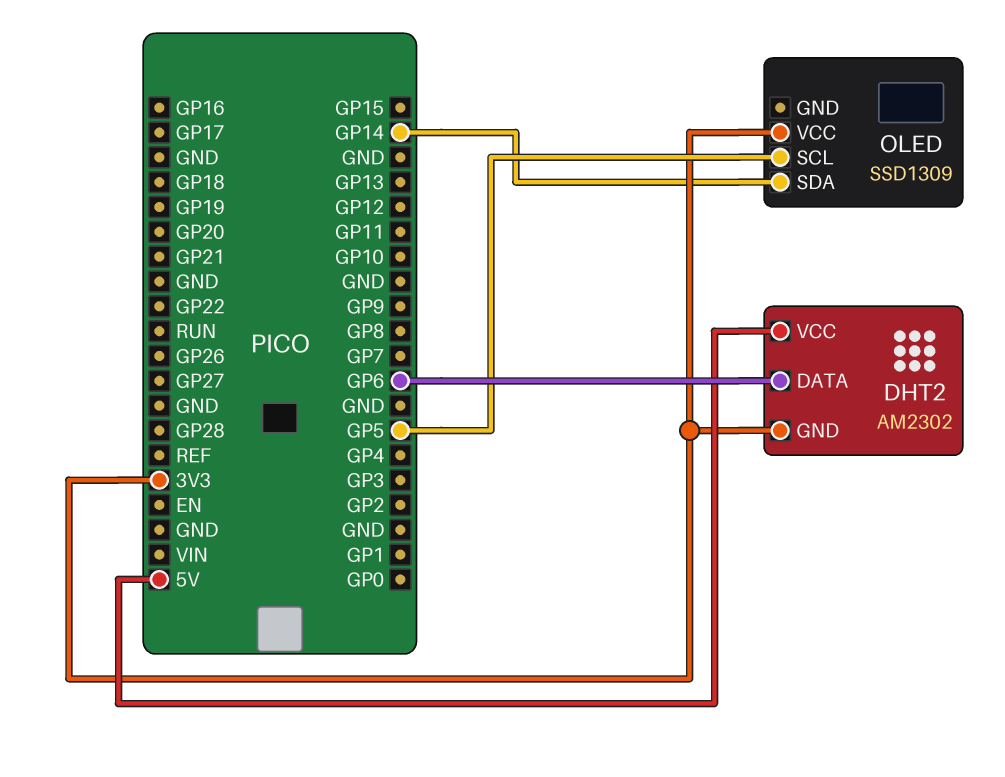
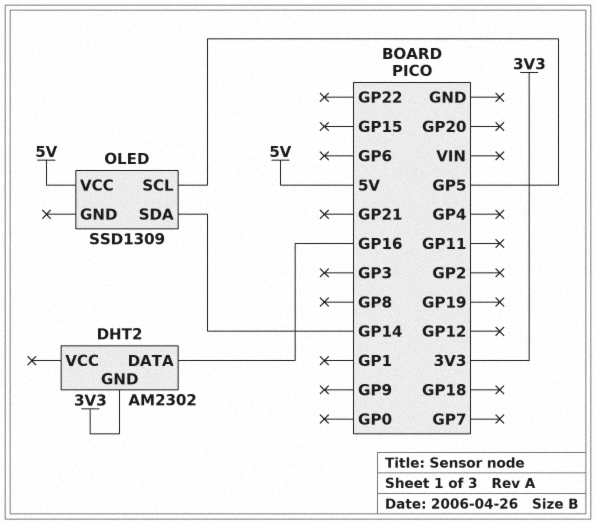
DHT2 pin DATA: GP6 -> GP16
DHT2 pin VCC: 5V -> none
OLED pin VCC: 3V3 -> 5V

